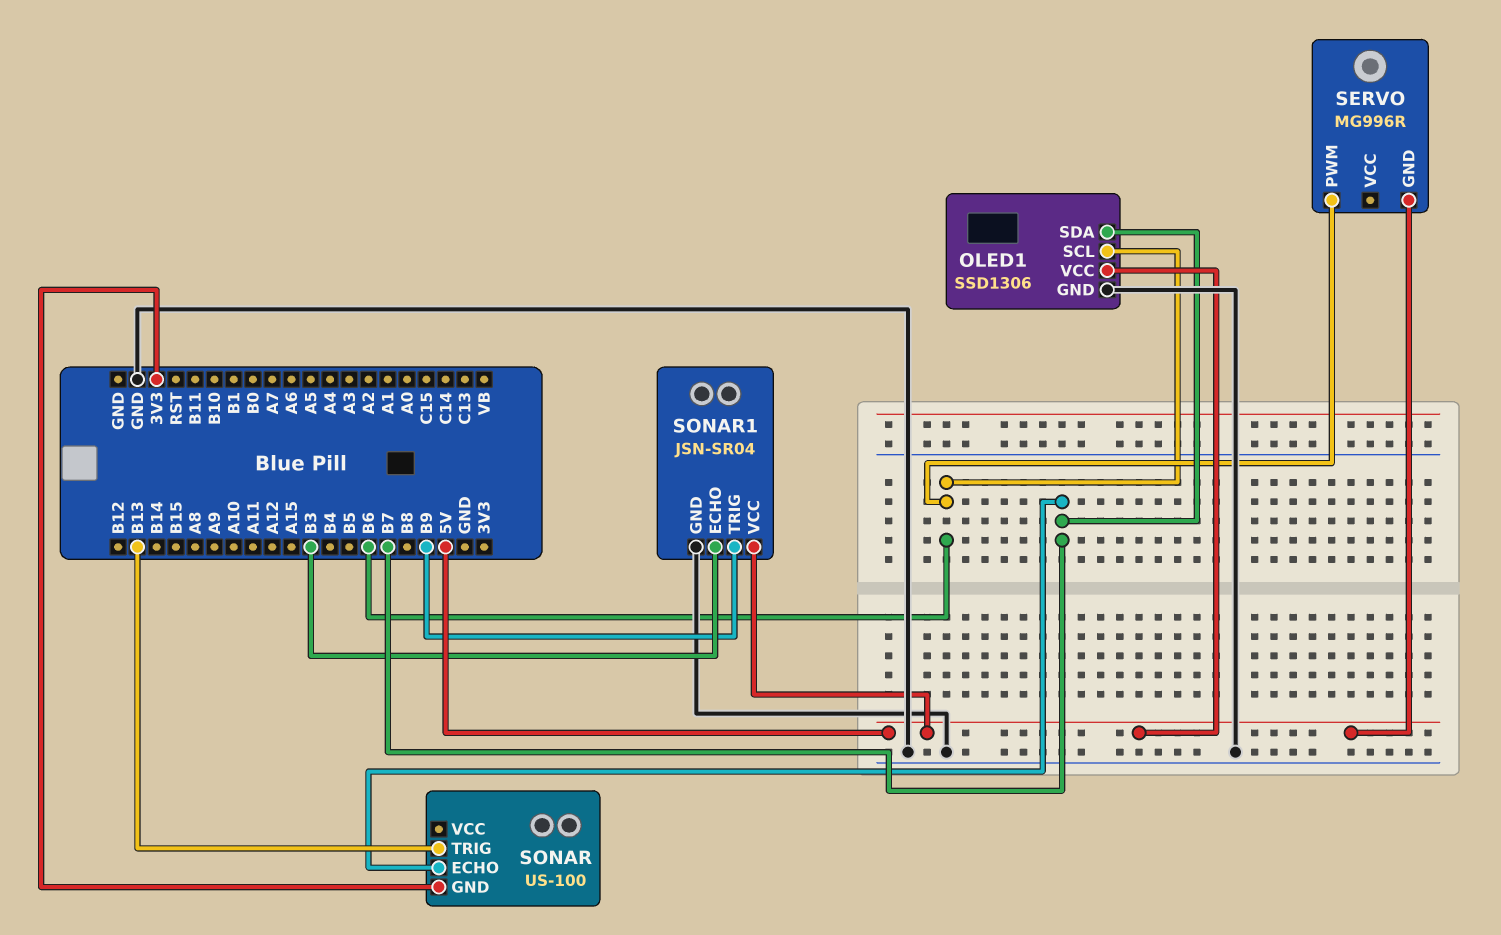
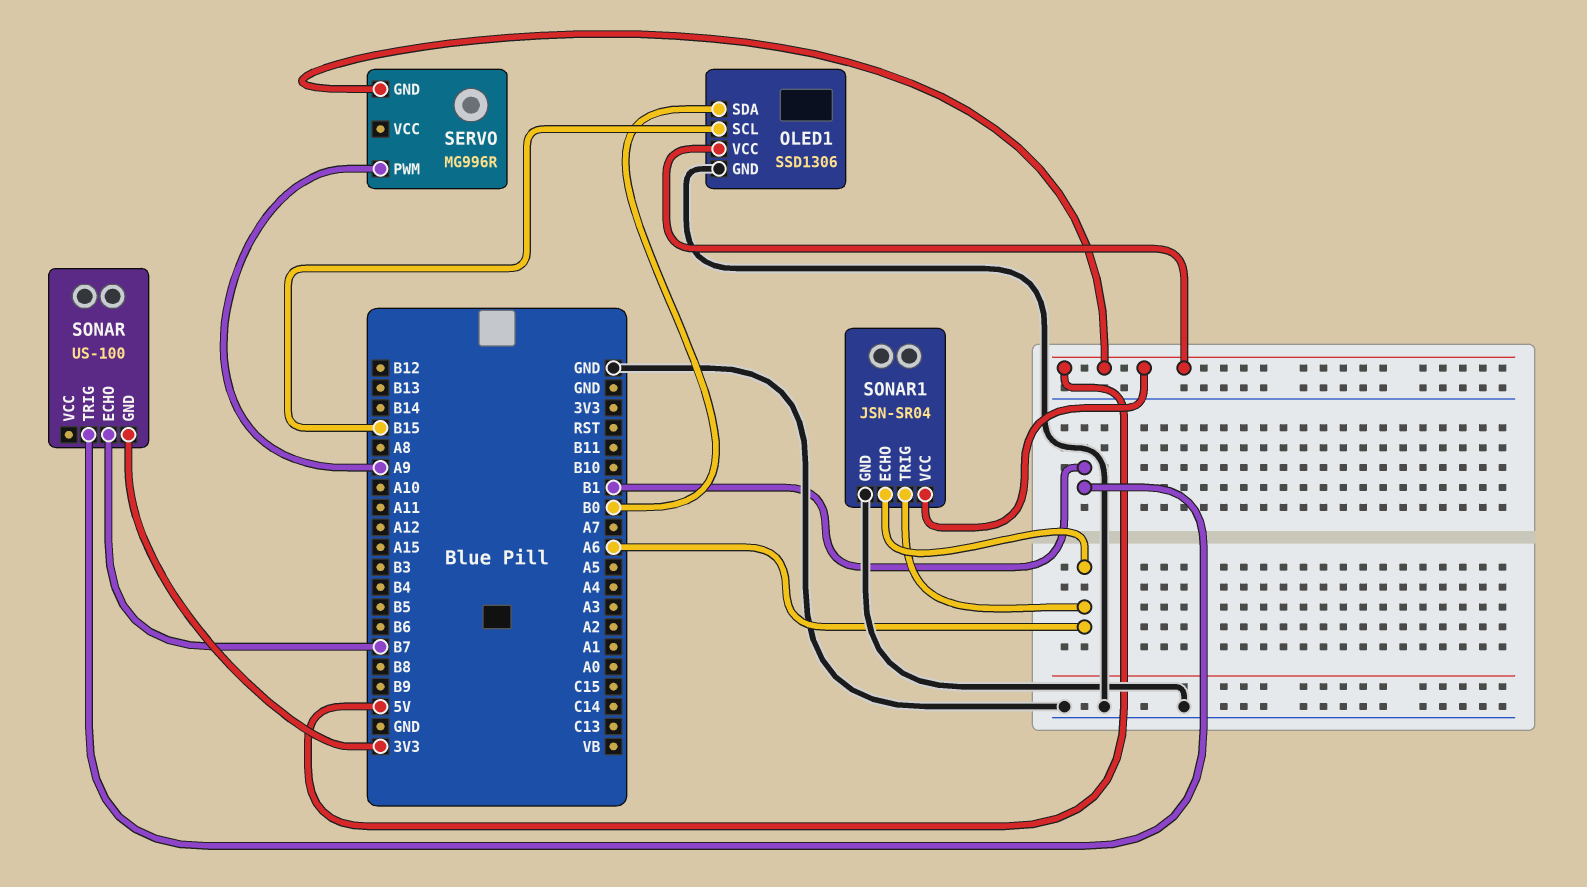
OLED1 pin SCL: B6 -> B15
OLED1 pin SDA: B7 -> B0
SERVO pin PWM: B6 -> A9
SONAR pin TRIG: B13 -> B1
SONAR1 pin ECHO: B3 -> A6
SONAR1 pin TRIG: B9 -> A6

